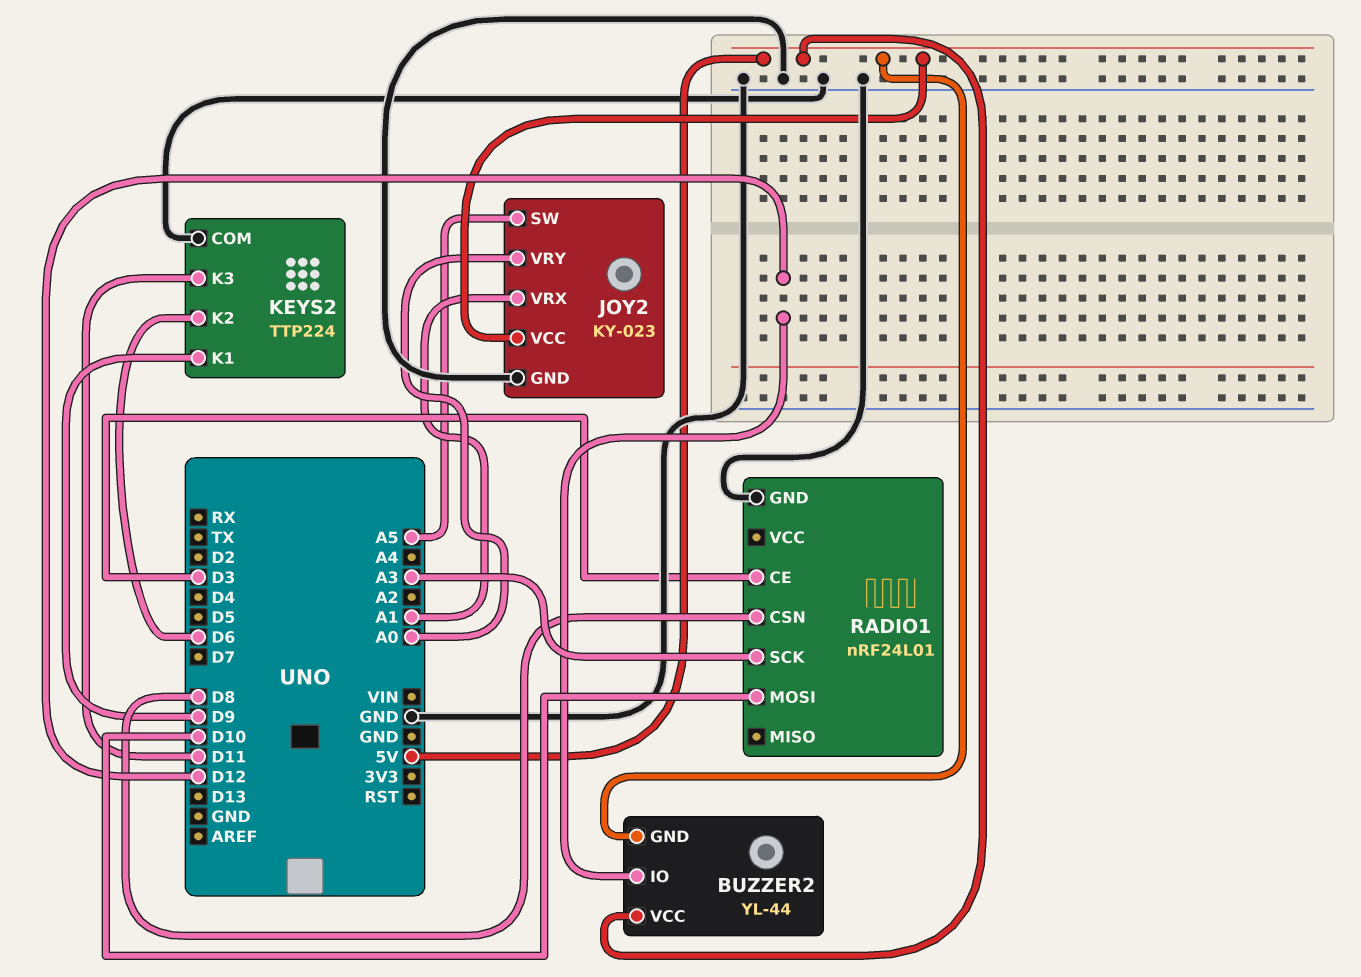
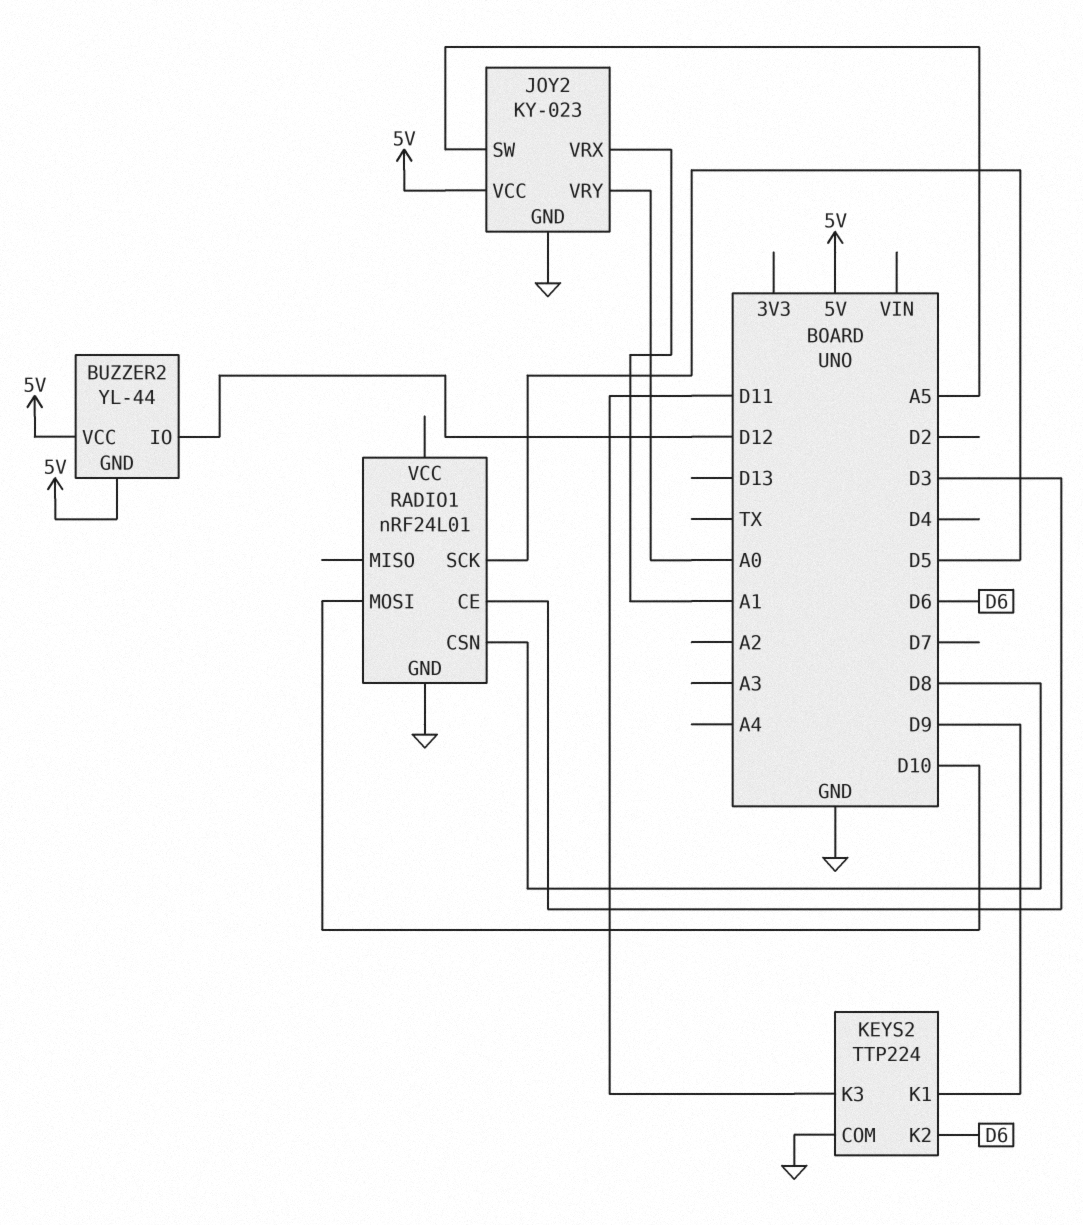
RADIO1 pin SCK: A3 -> D5

